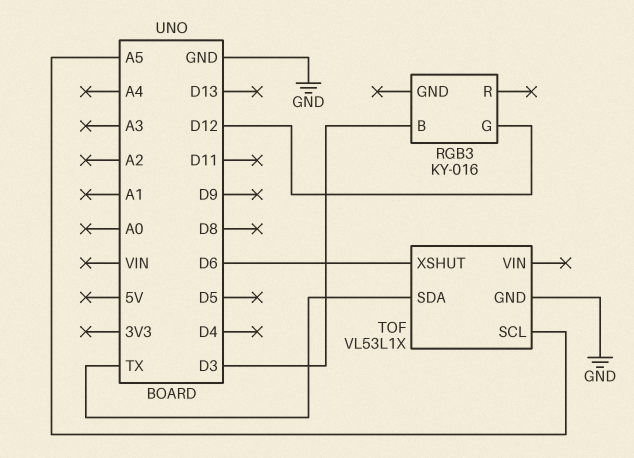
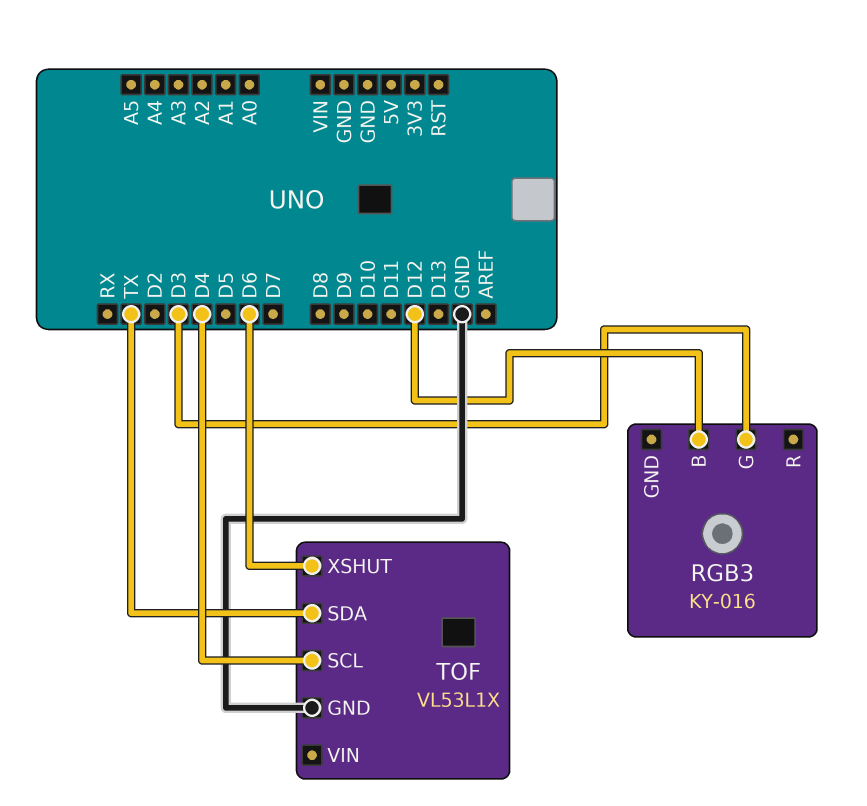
RGB3 pin B: D3 -> D12
RGB3 pin G: D12 -> D3
TOF pin SCL: A5 -> D4

